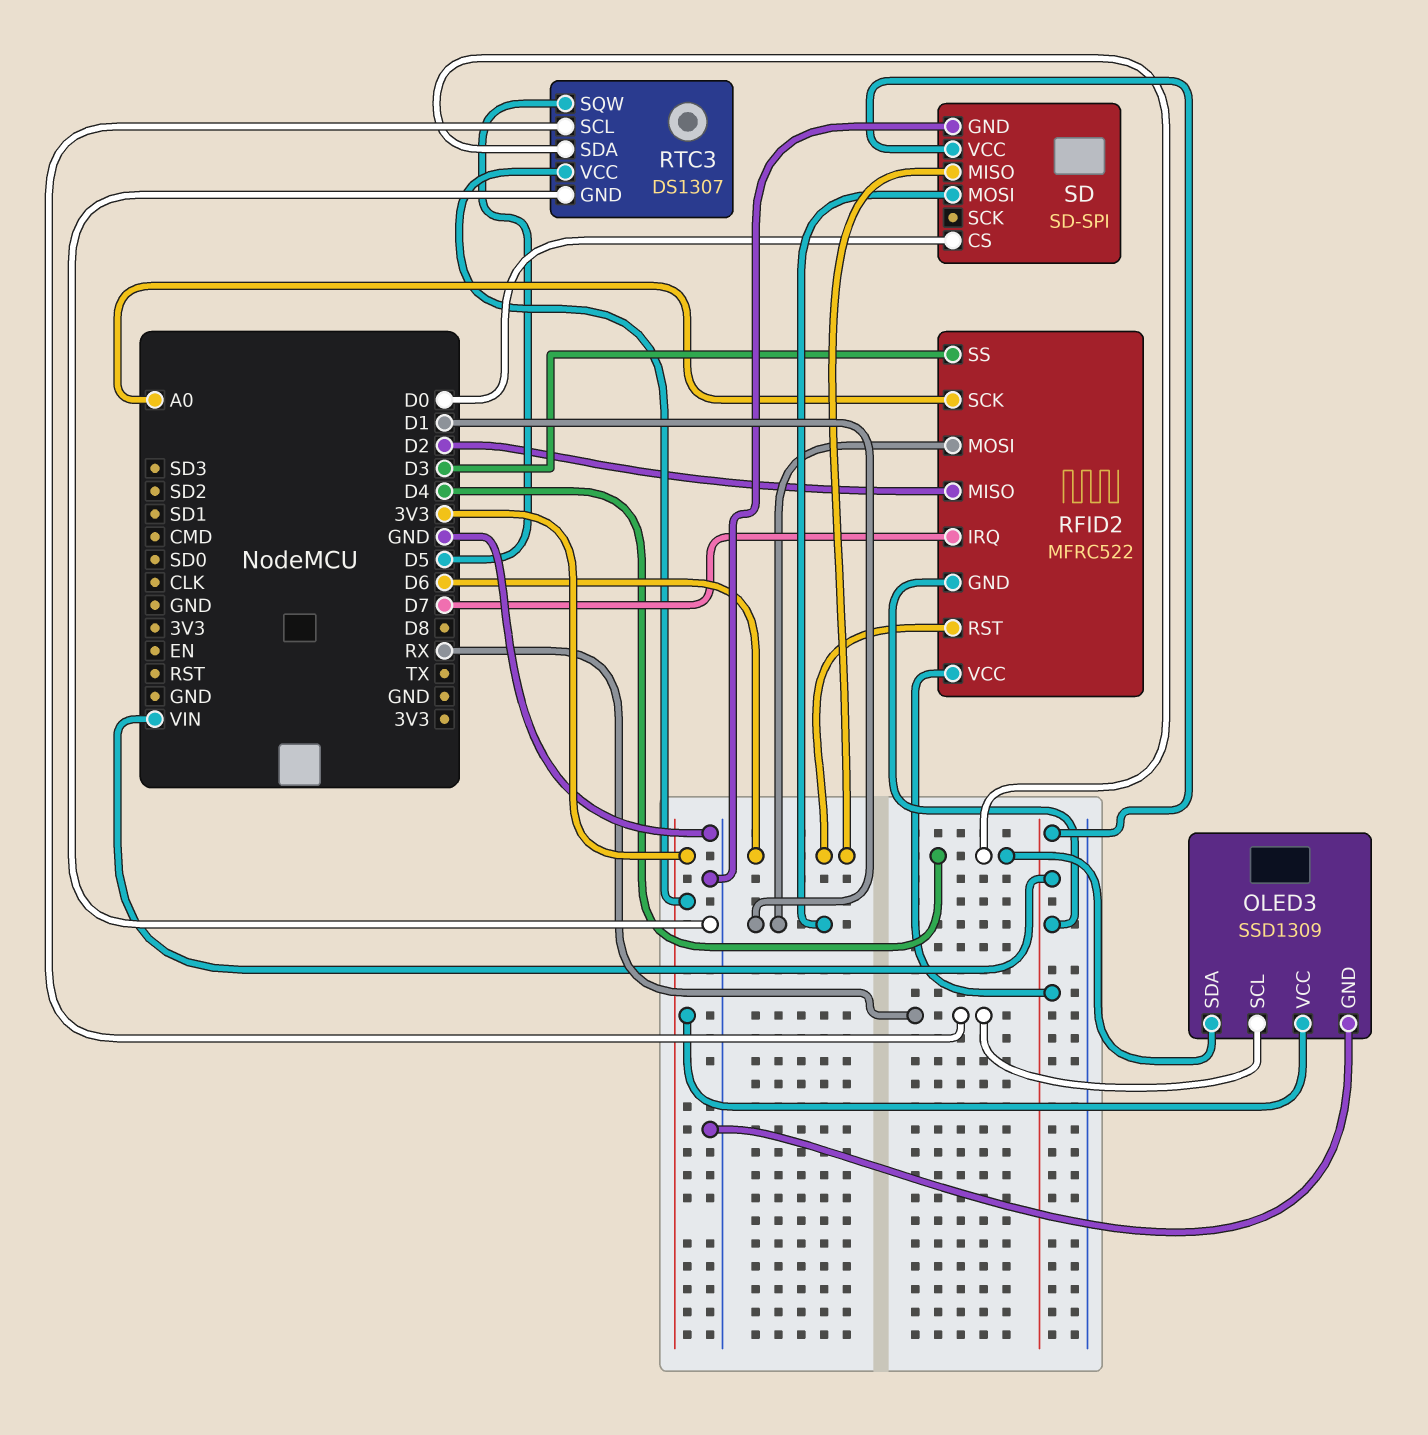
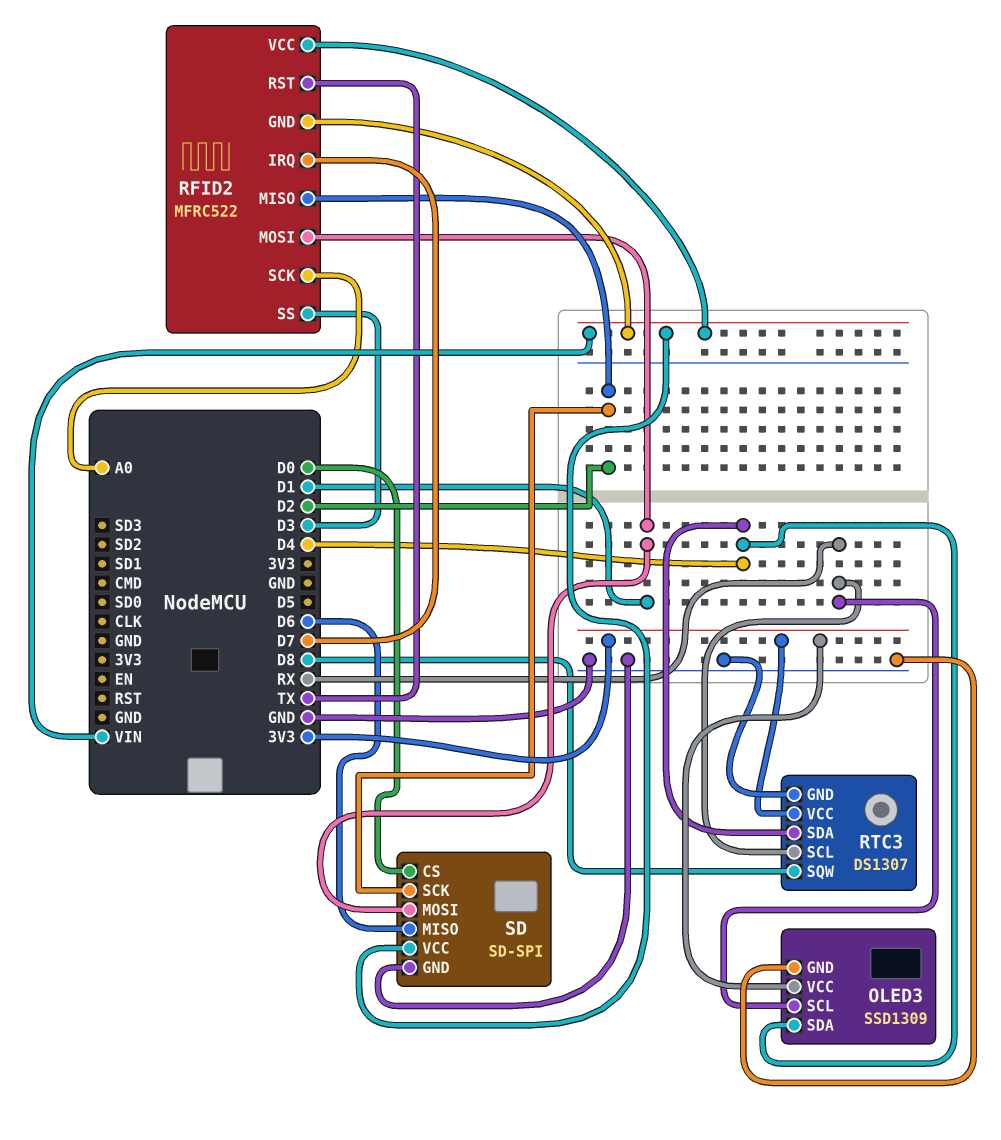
RFID2 pin RST: D6 -> TX
RTC3 pin SQW: D5 -> D8
SD pin SCK: none -> D2

